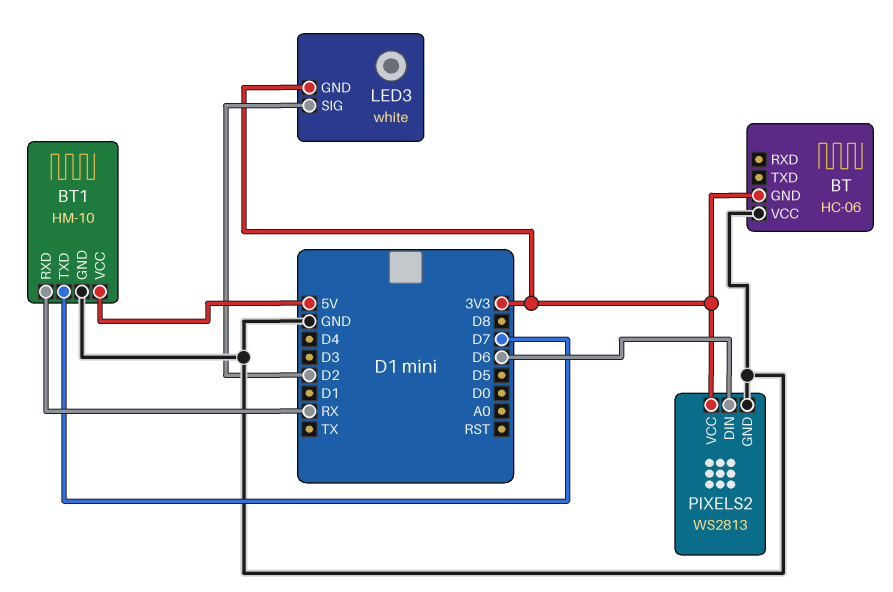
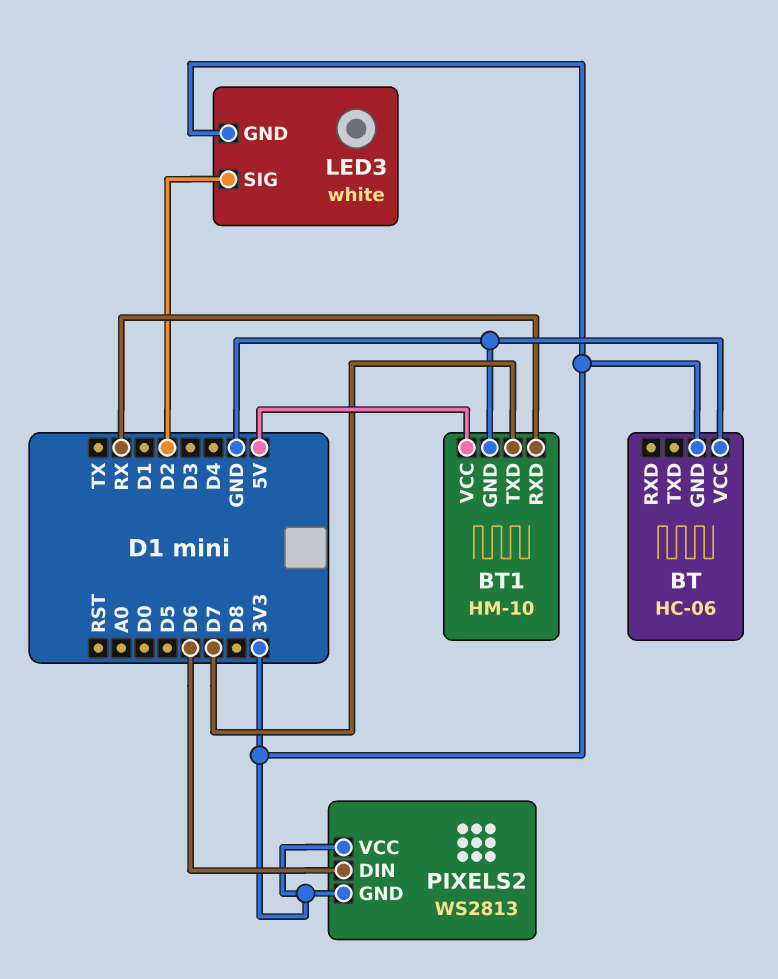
PIXELS2 pin GND: GND -> 3V3

